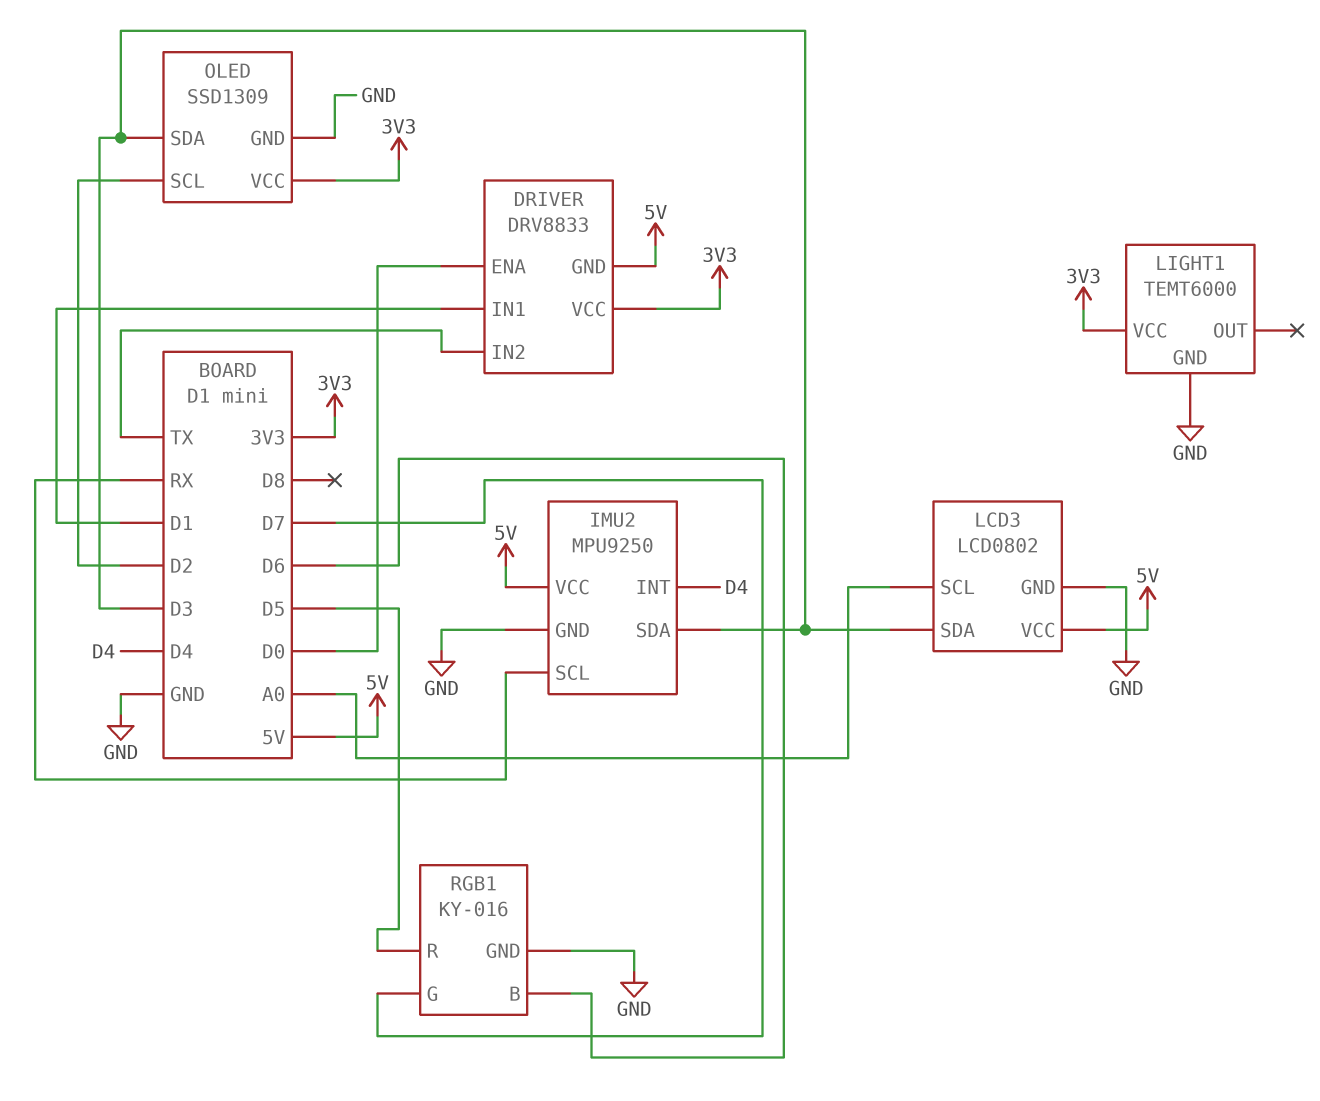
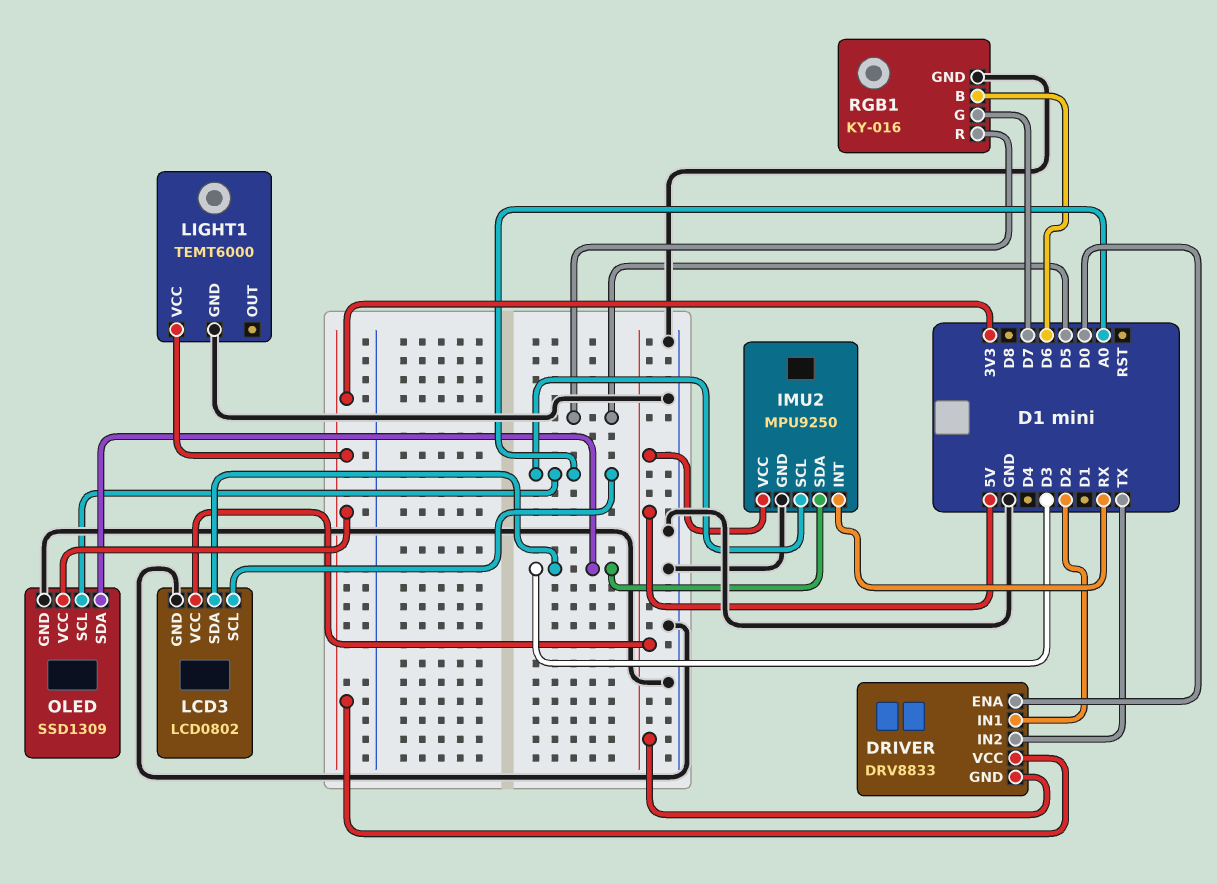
DRIVER pin IN1: D1 -> D2
IMU2 pin INT: D4 -> RX
IMU2 pin SCL: RX -> A0
OLED pin SCL: D2 -> A0

